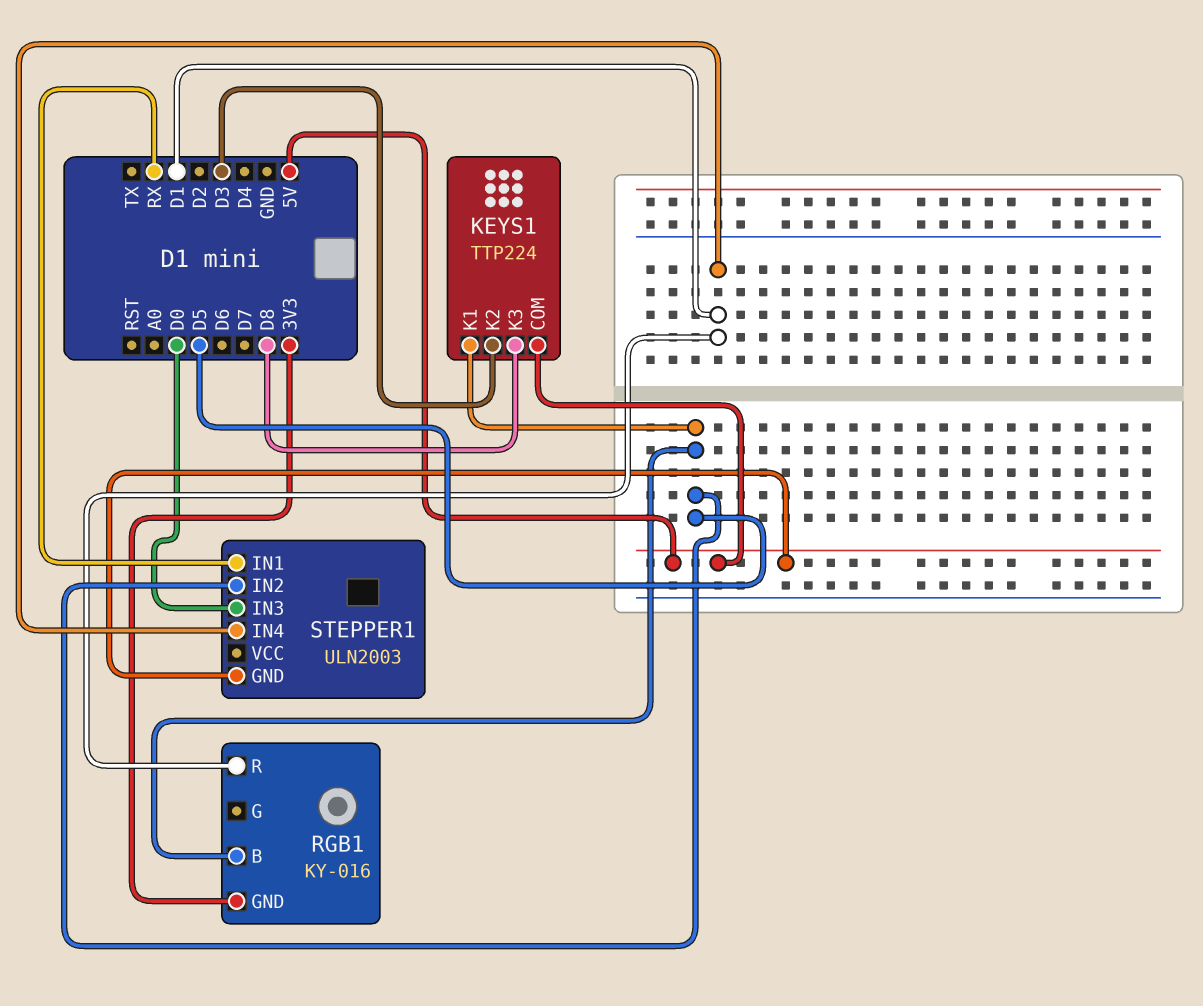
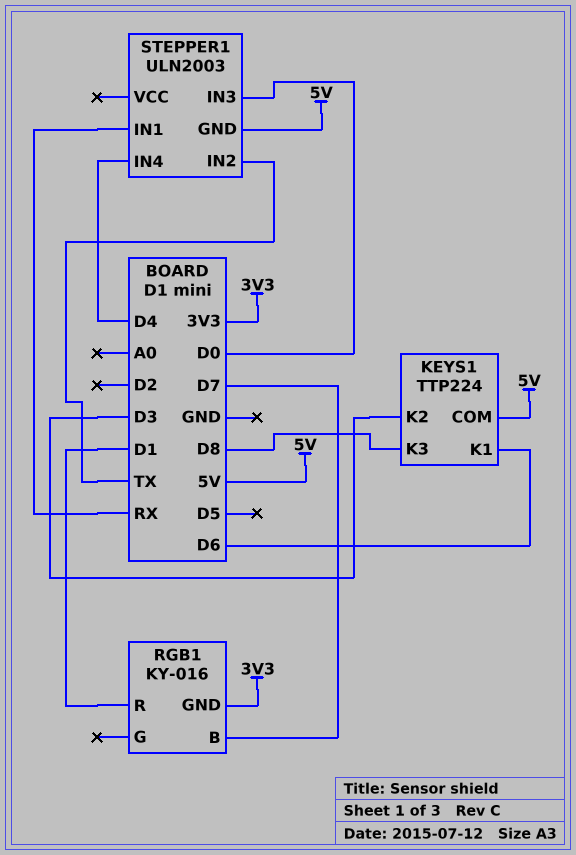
KEYS1 pin K1: D5 -> D6
RGB1 pin B: D5 -> D7
STEPPER1 pin IN2: D5 -> TX
STEPPER1 pin IN4: D1 -> D4

